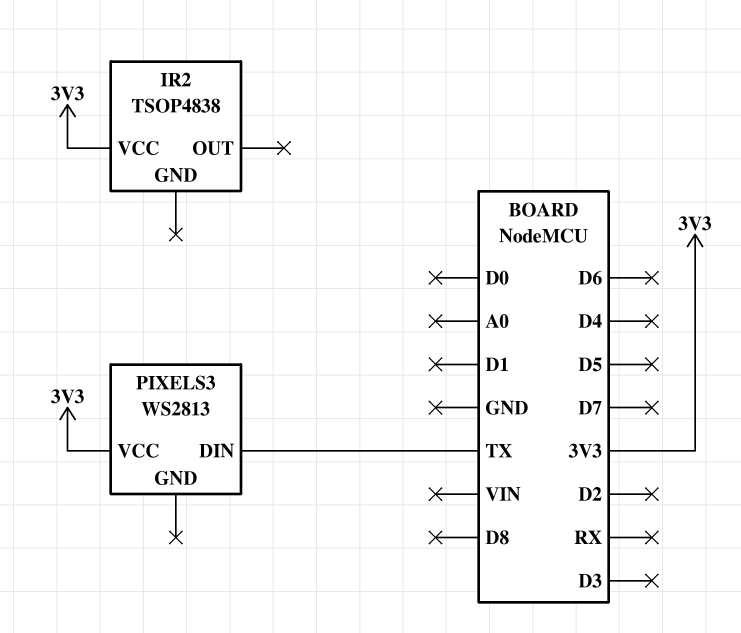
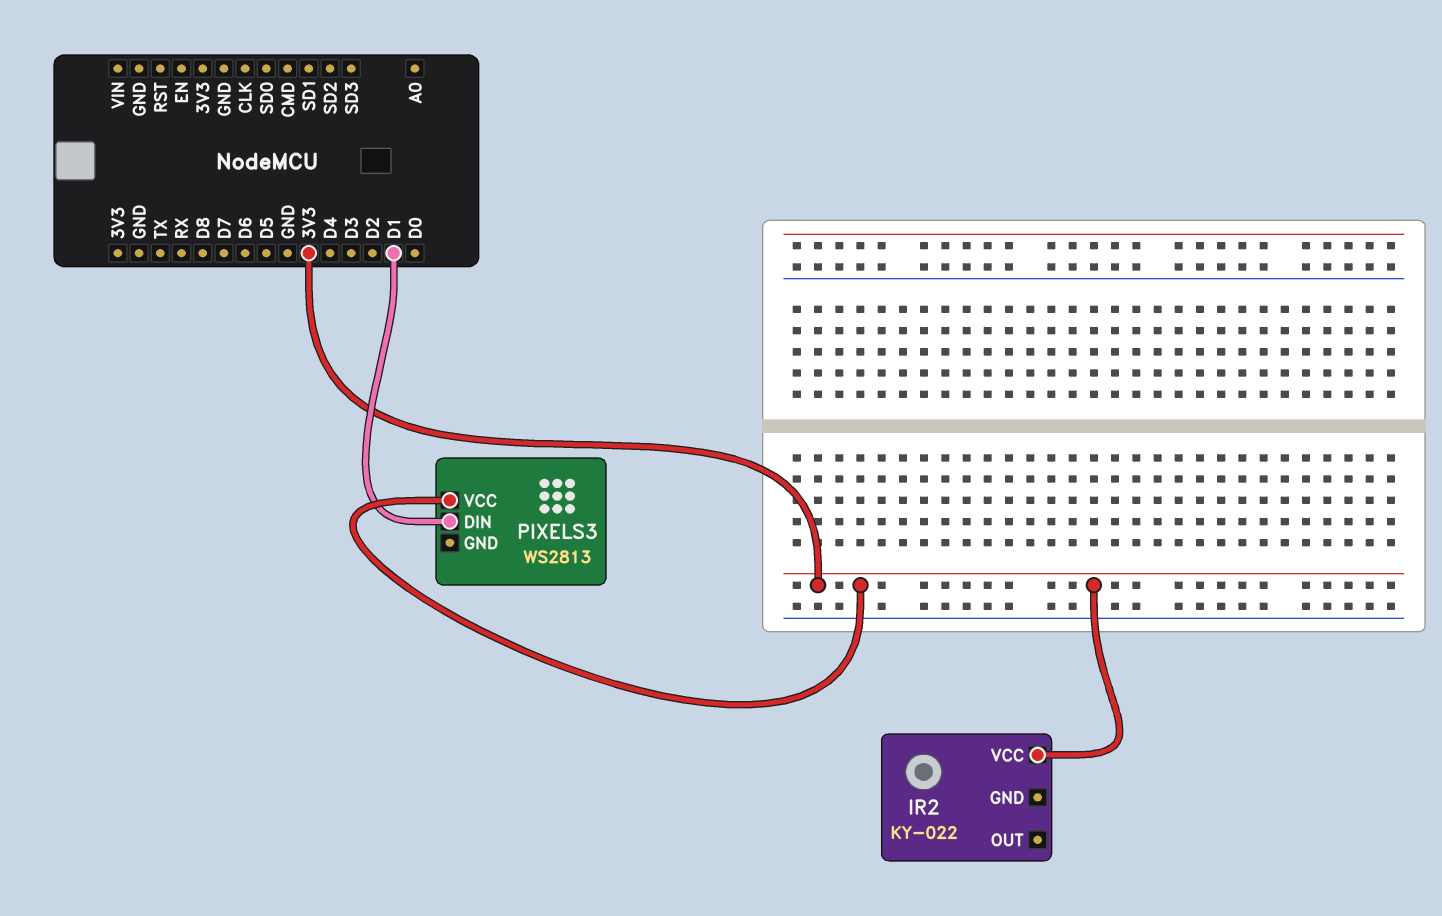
IR2: TSOP4838 -> KY-022
PIXELS3 pin DIN: TX -> D1

